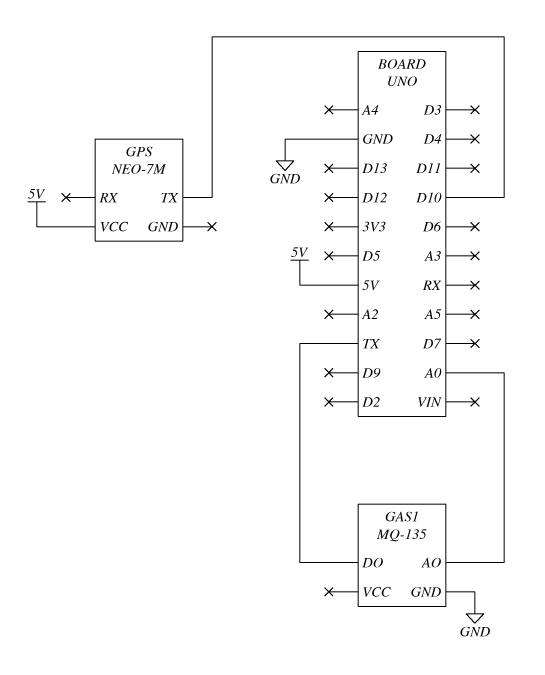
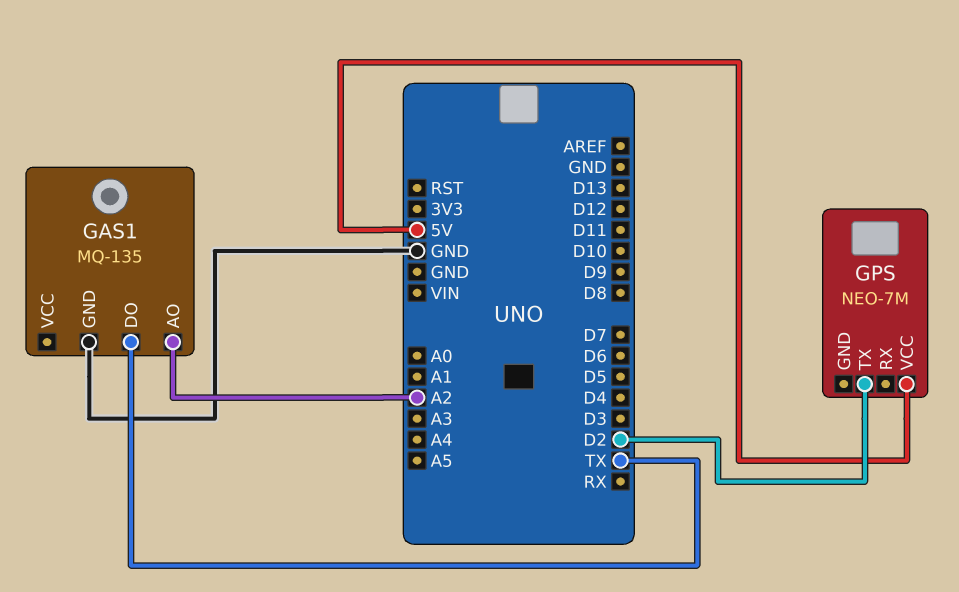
GAS1 pin AO: A0 -> A2
GPS pin TX: D10 -> D2

